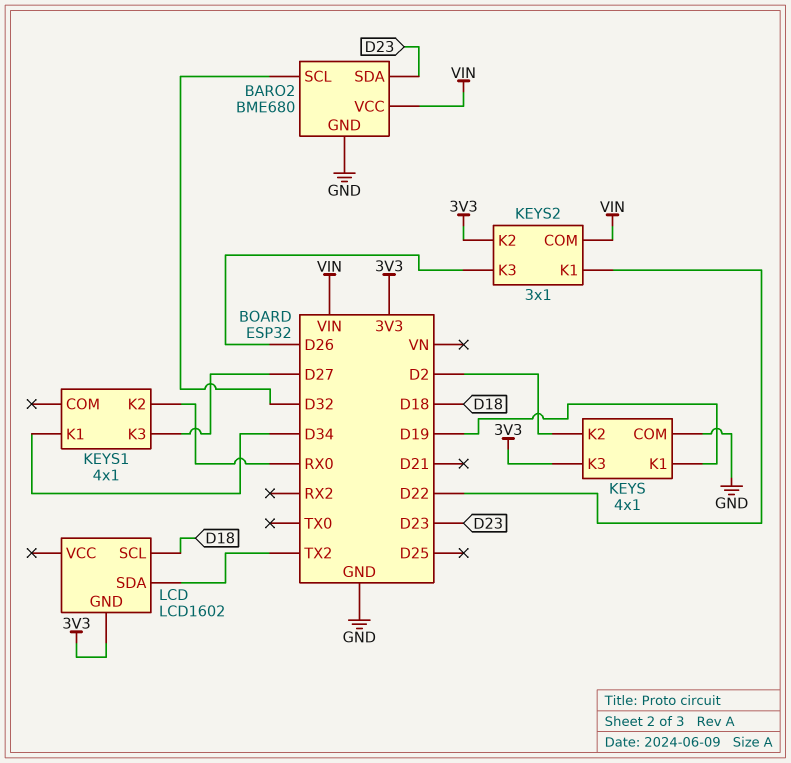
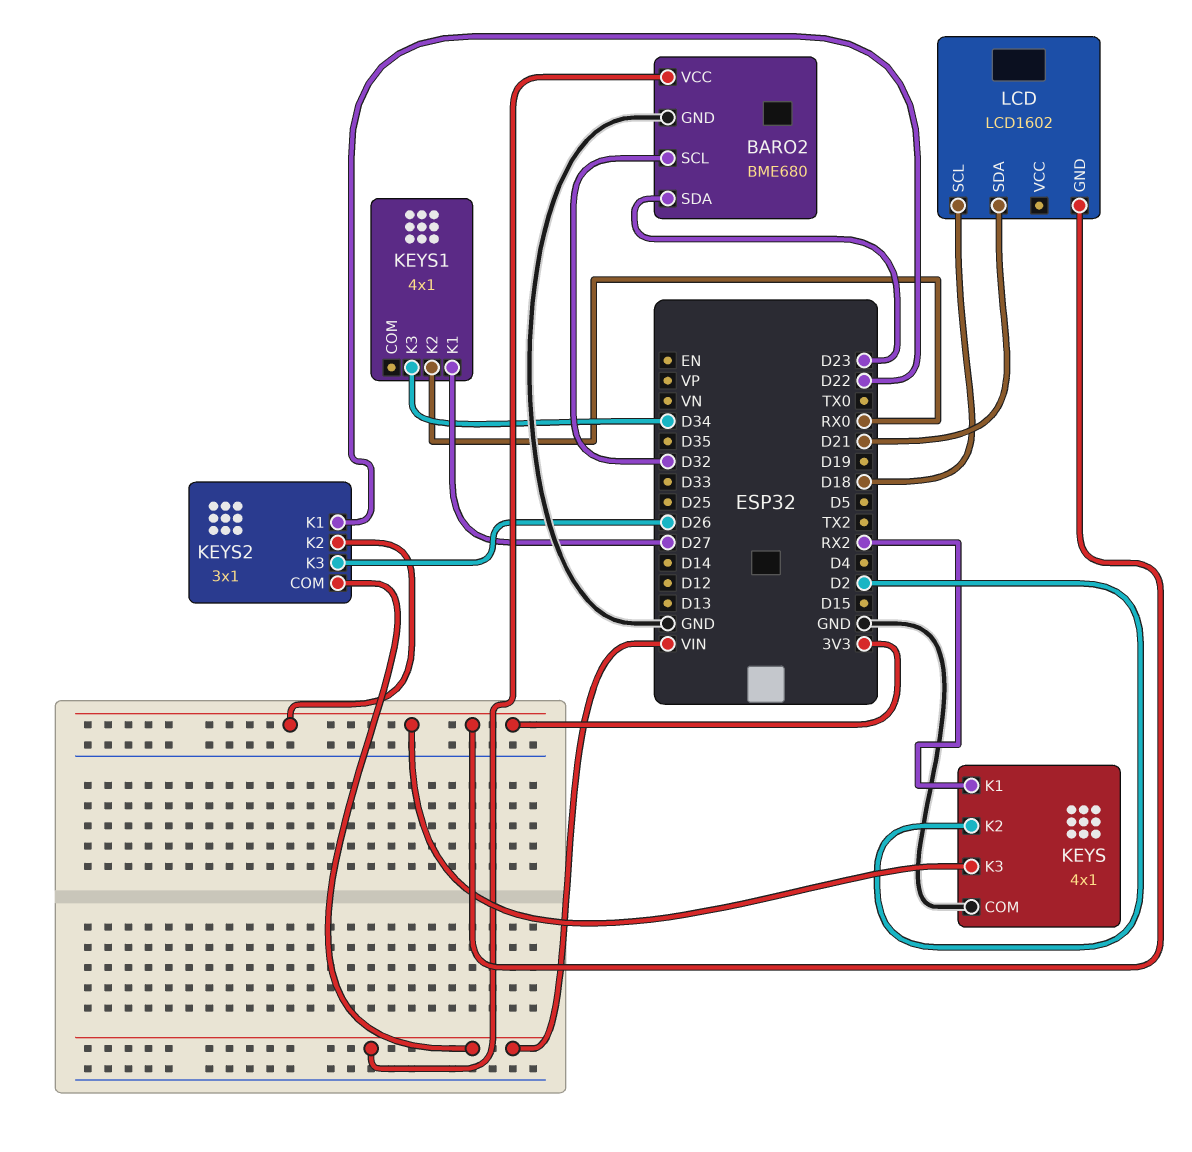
KEYS pin K1: D19 -> RX2
KEYS1 pin K1: D34 -> D27
KEYS1 pin K3: D27 -> D34
LCD pin SDA: TX2 -> D21

